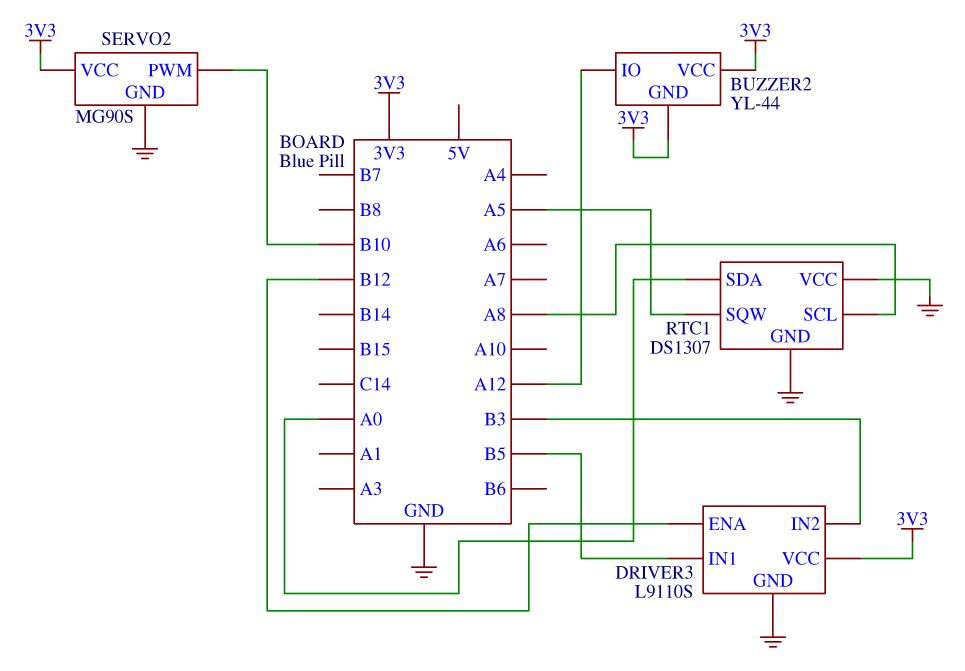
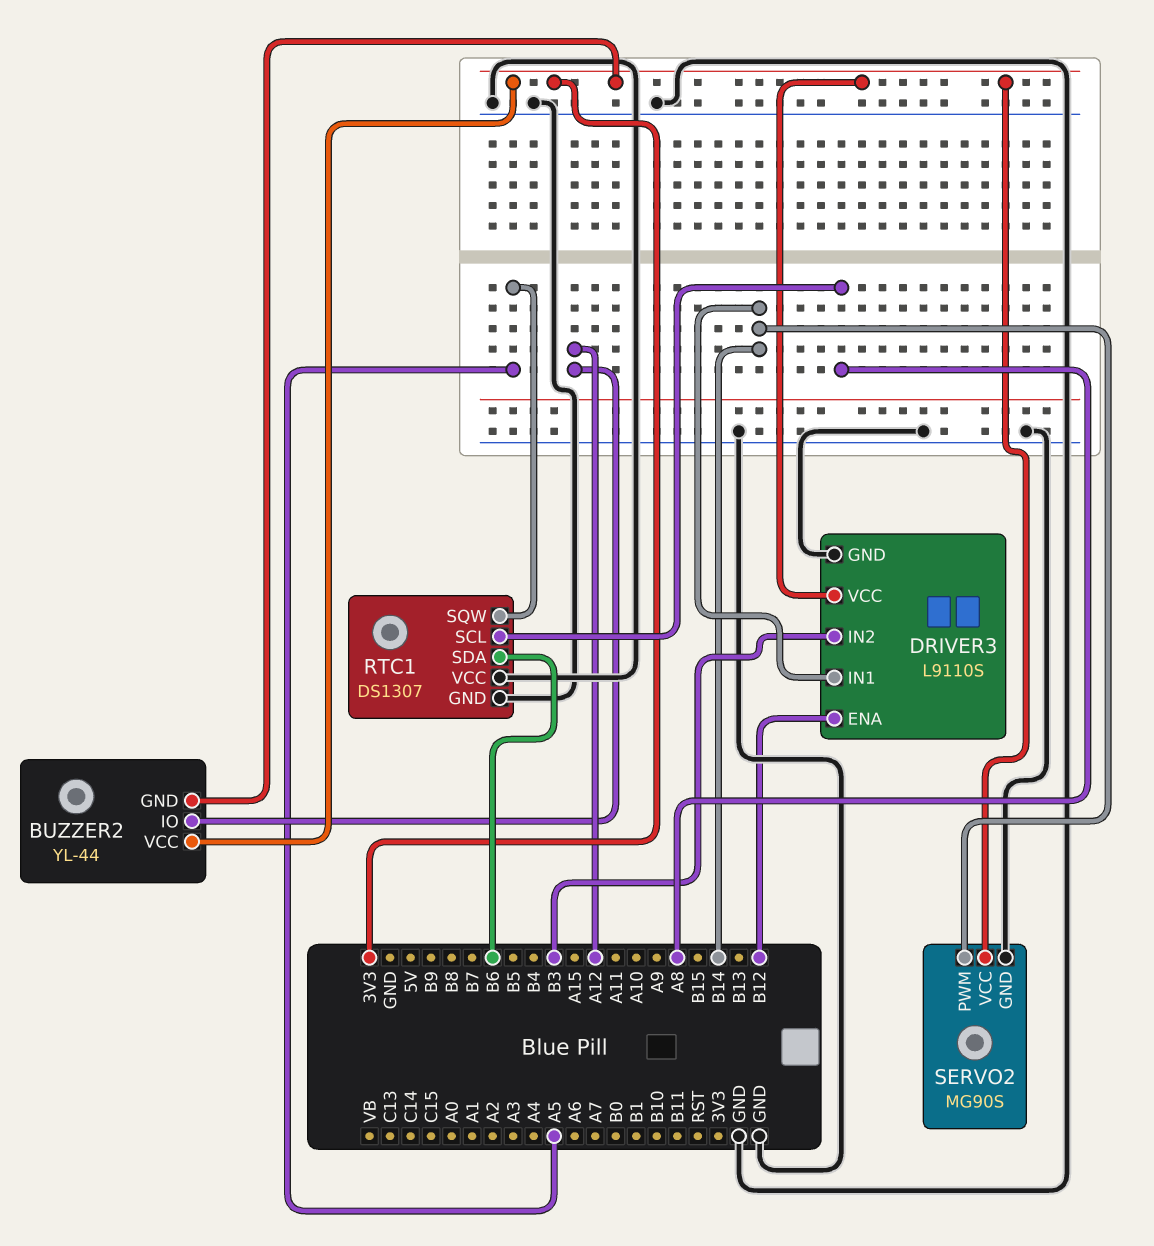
DRIVER3 pin IN1: B5 -> B14
RTC1 pin SDA: A0 -> B6
SERVO2 pin PWM: B10 -> B14

